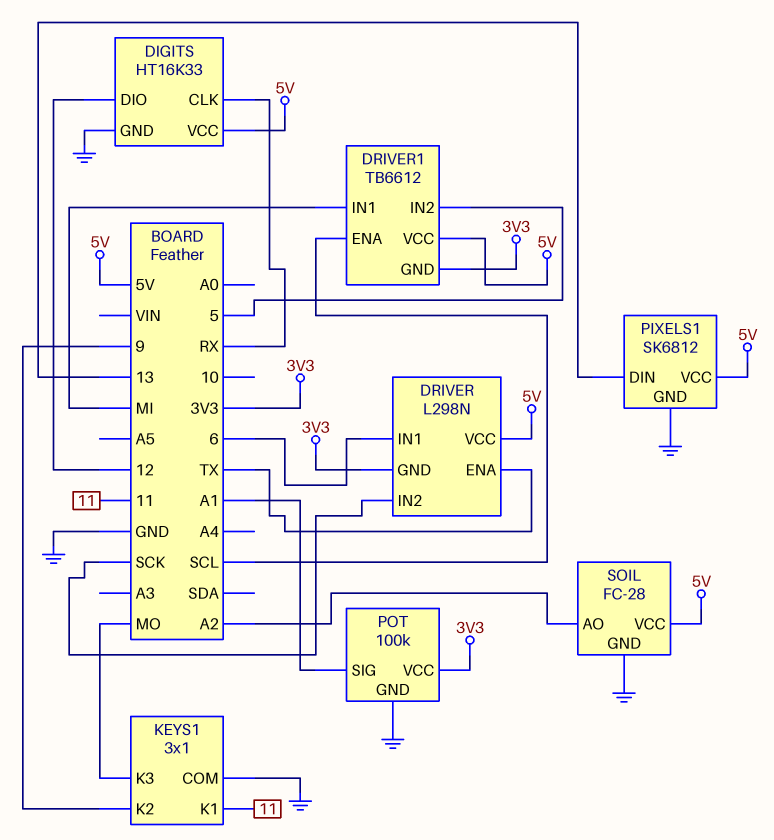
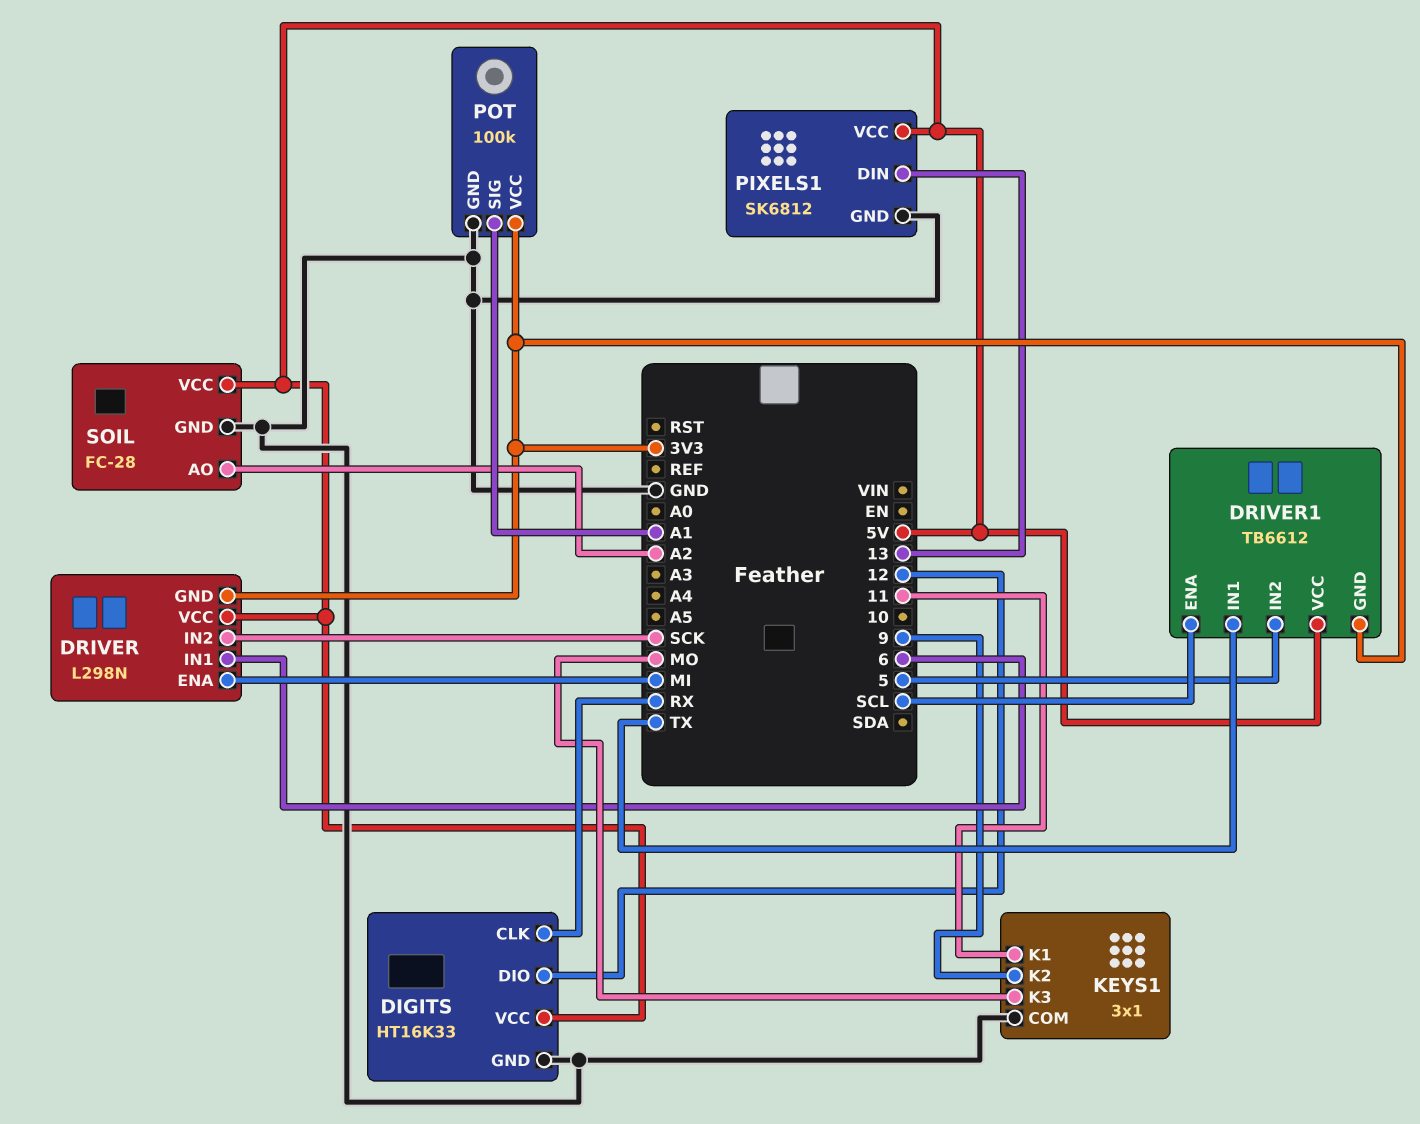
DRIVER pin ENA: TX -> MI
DRIVER1 pin IN1: MI -> TX

